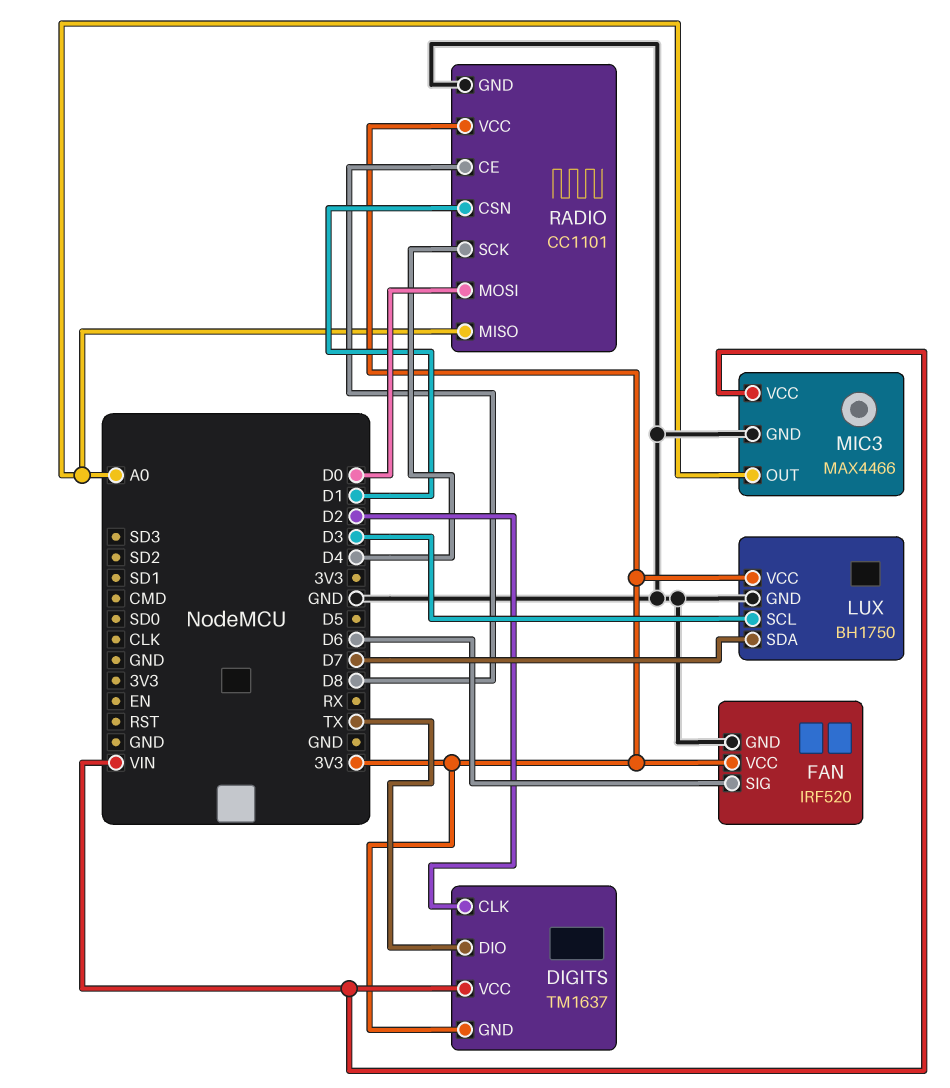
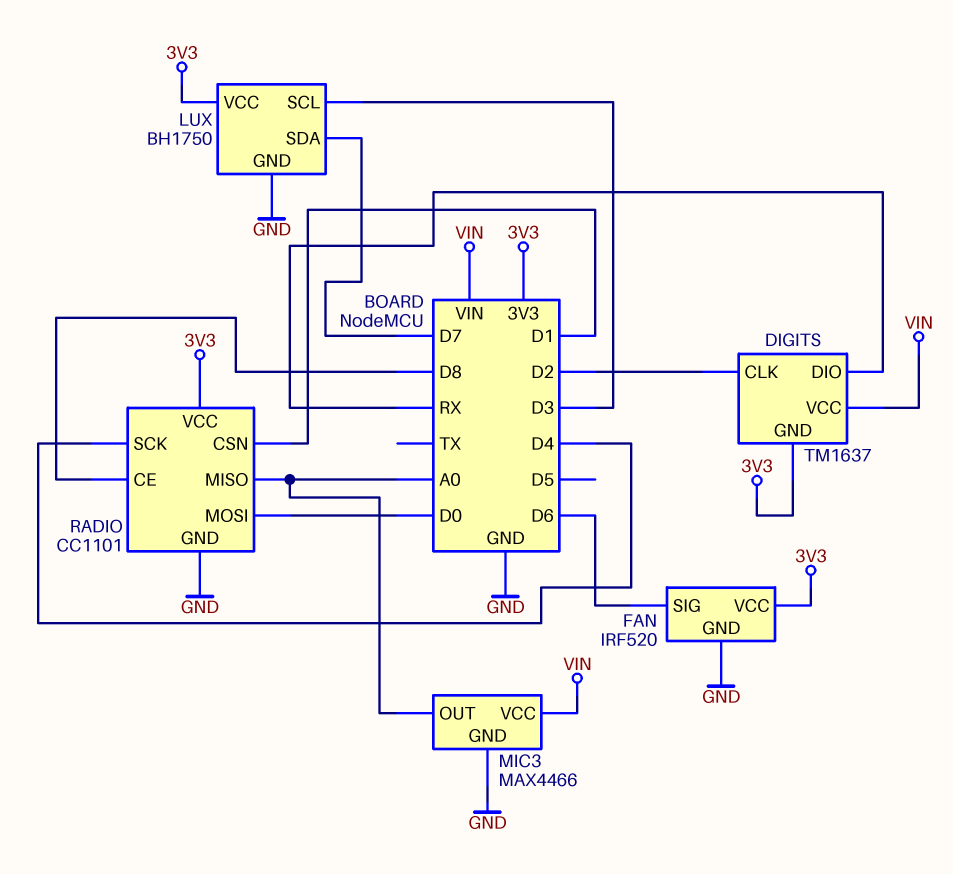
DIGITS pin DIO: TX -> RX

